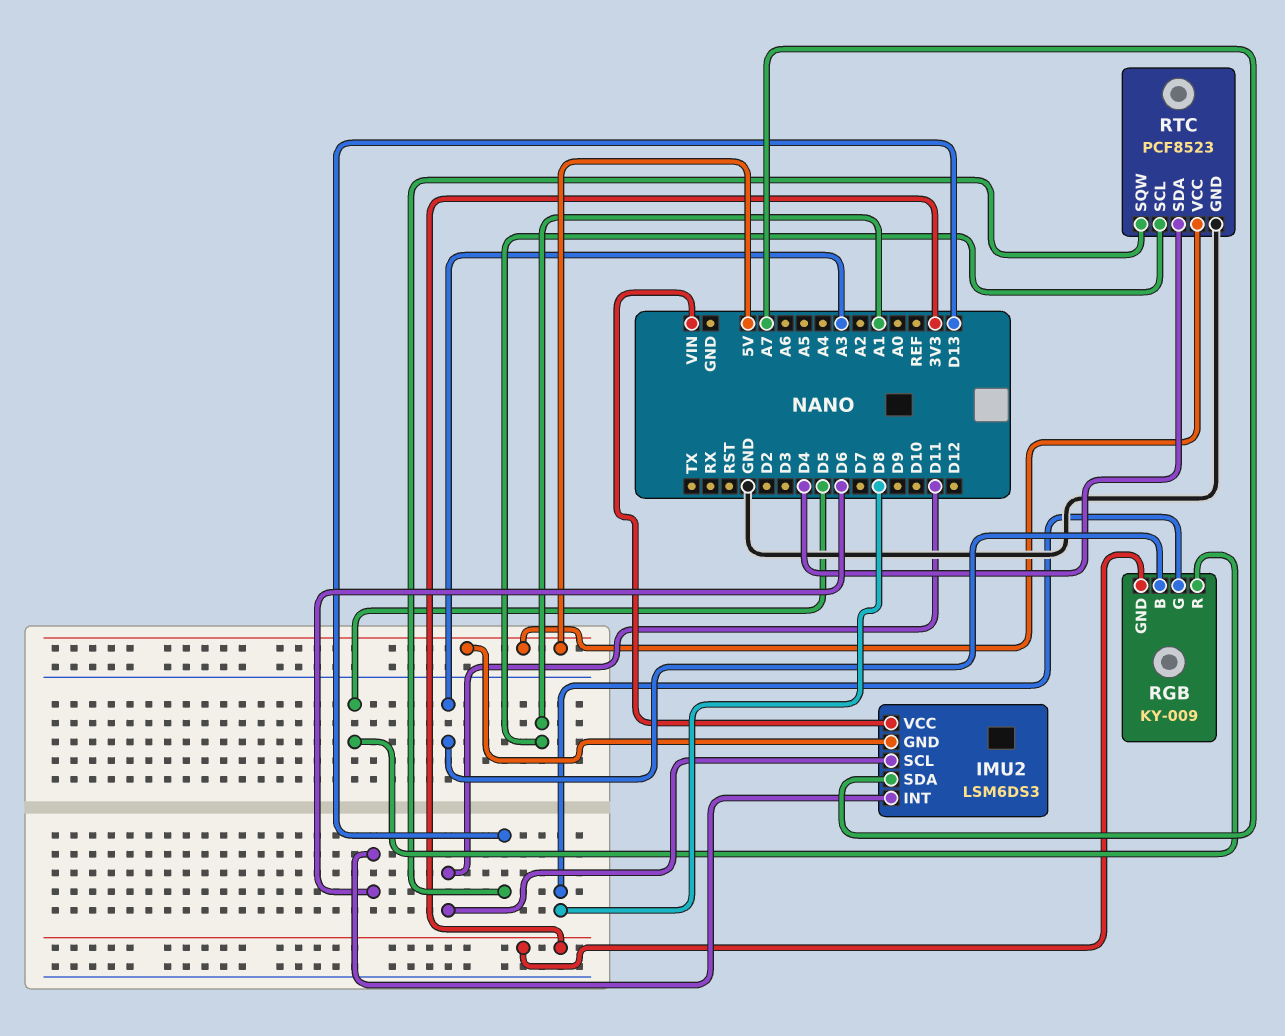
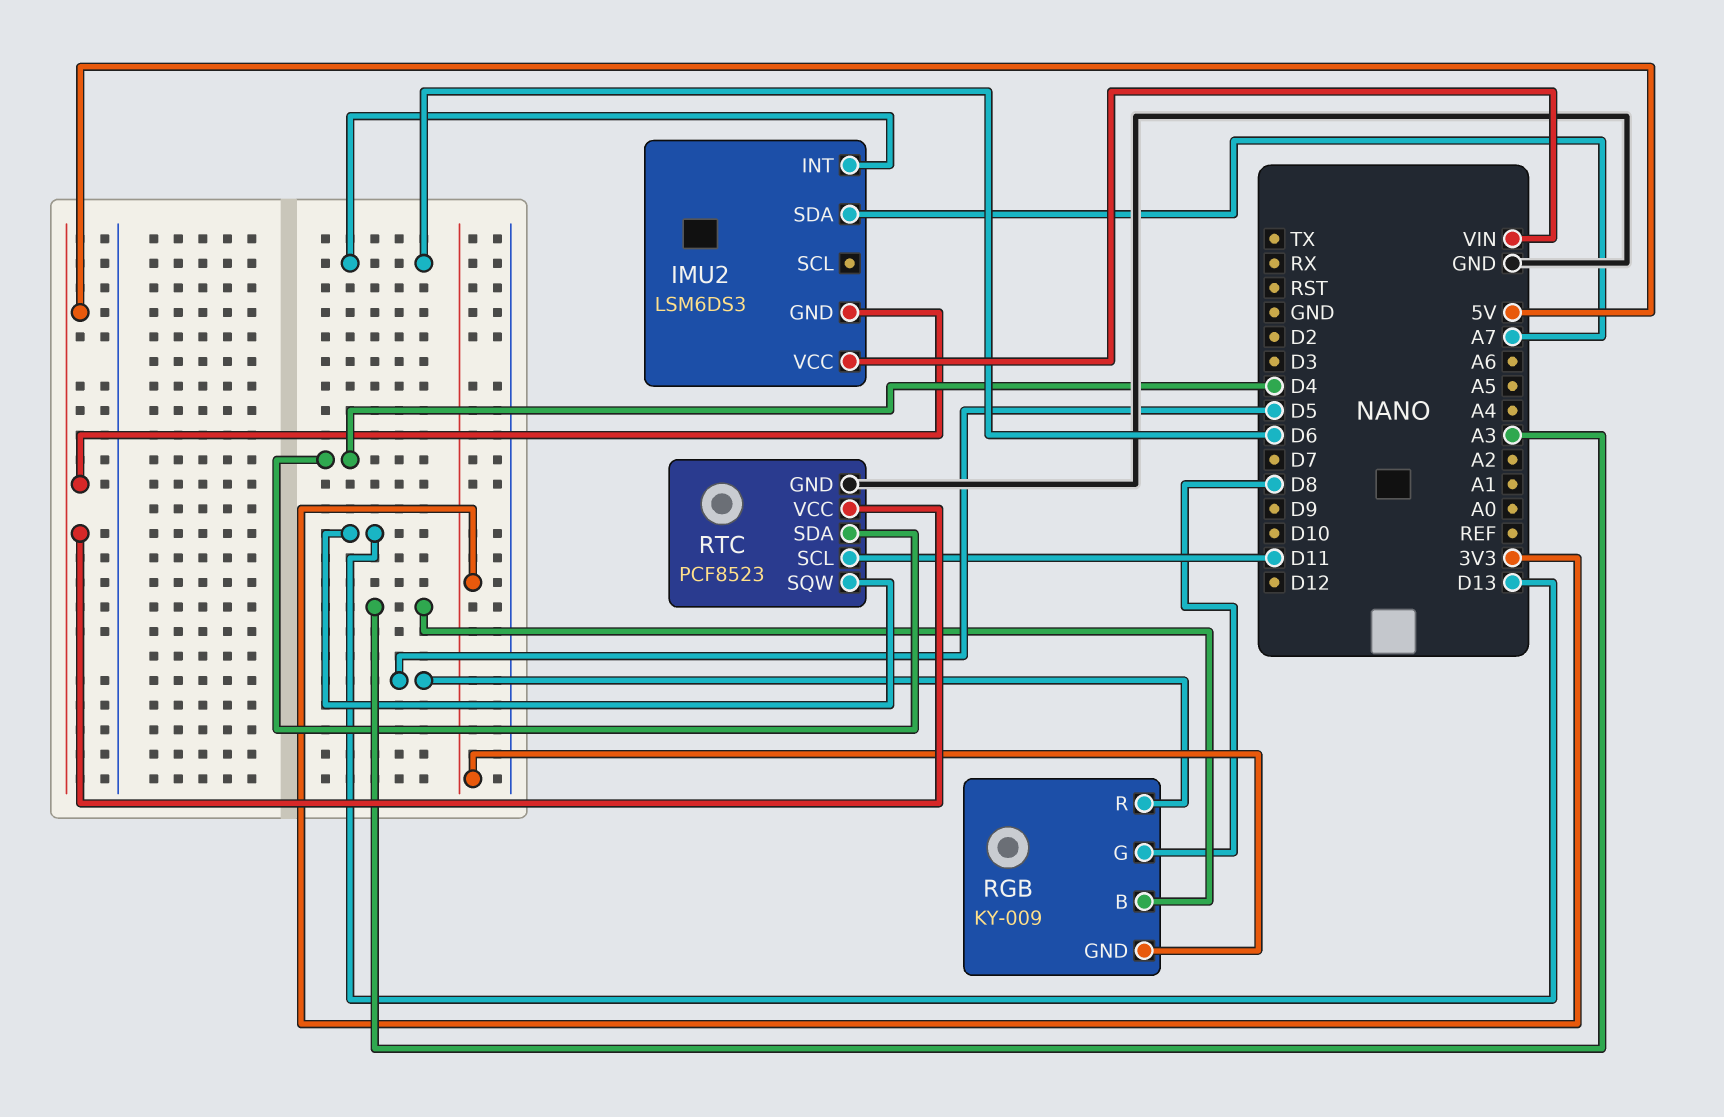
IMU2 pin SCL: D11 -> none
RTC pin SCL: A1 -> D11

